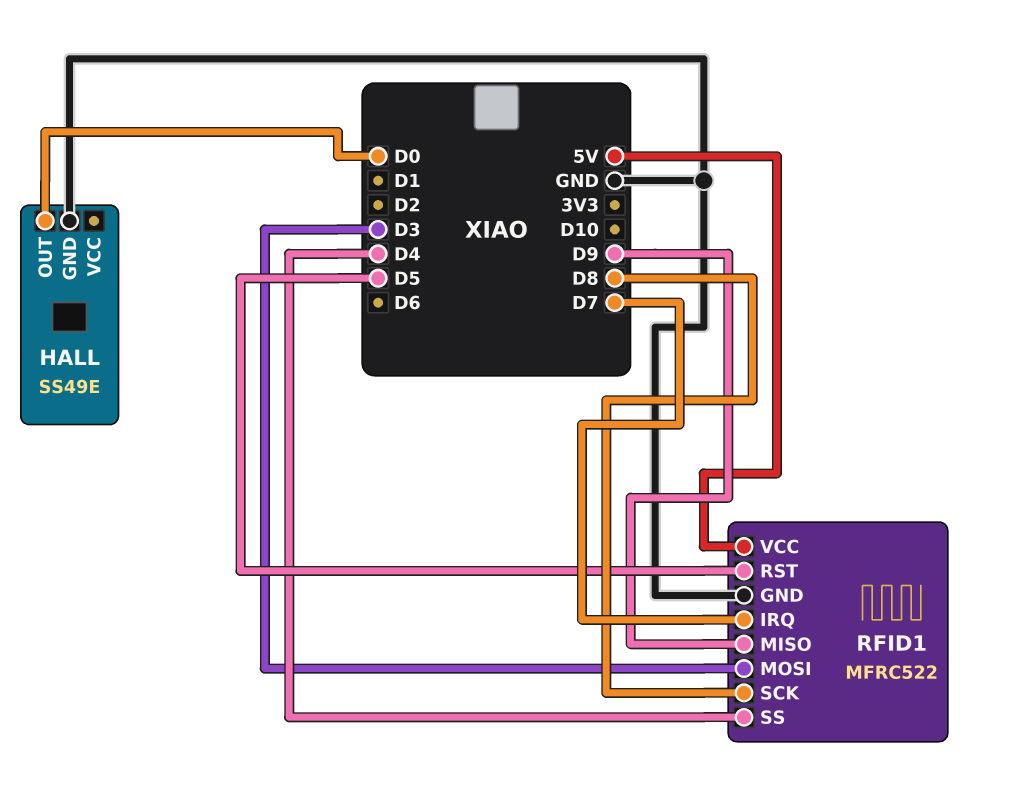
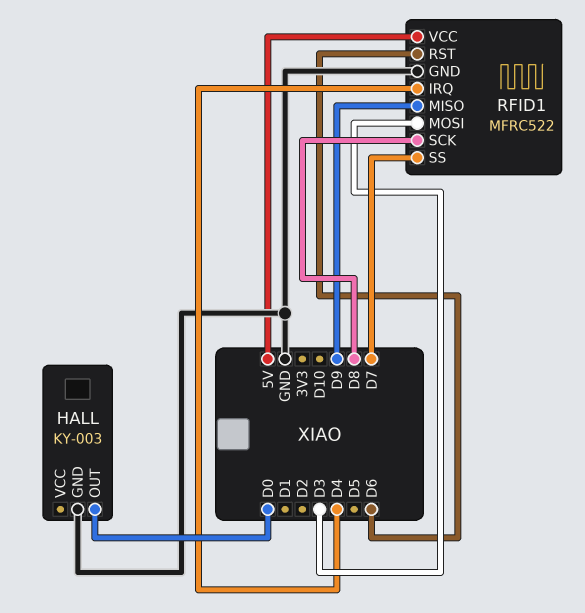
HALL: SS49E -> KY-003
RFID1 pin IRQ: D7 -> D4
RFID1 pin RST: D5 -> D6
RFID1 pin SS: D4 -> D7

